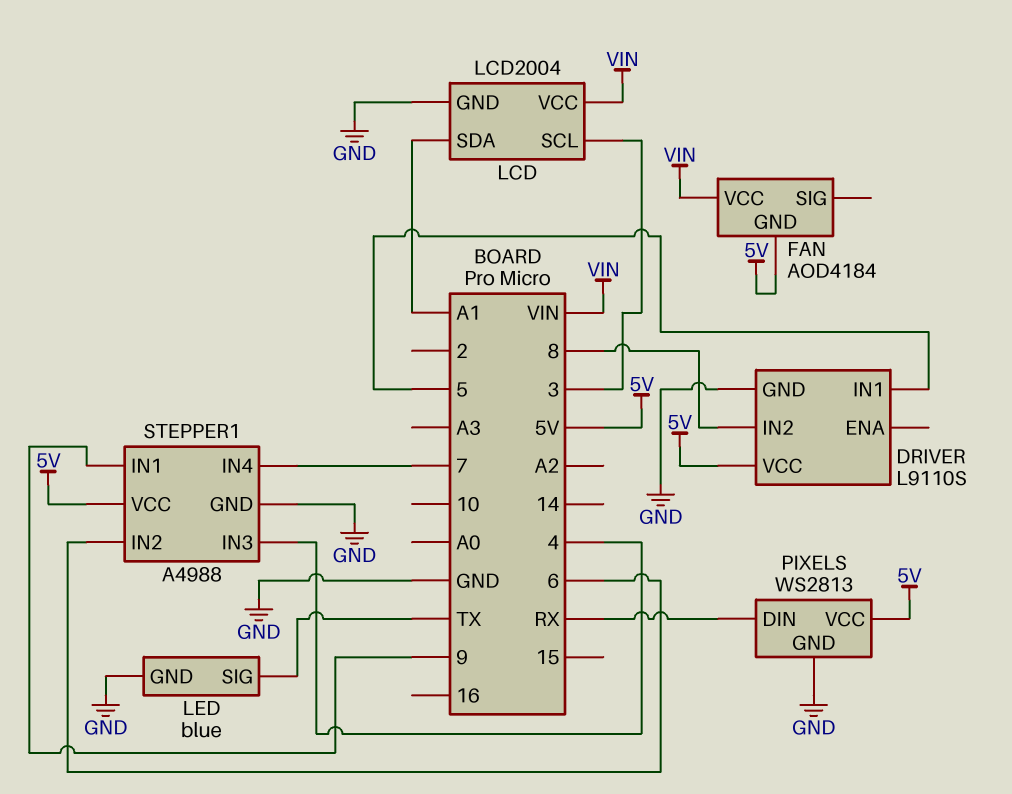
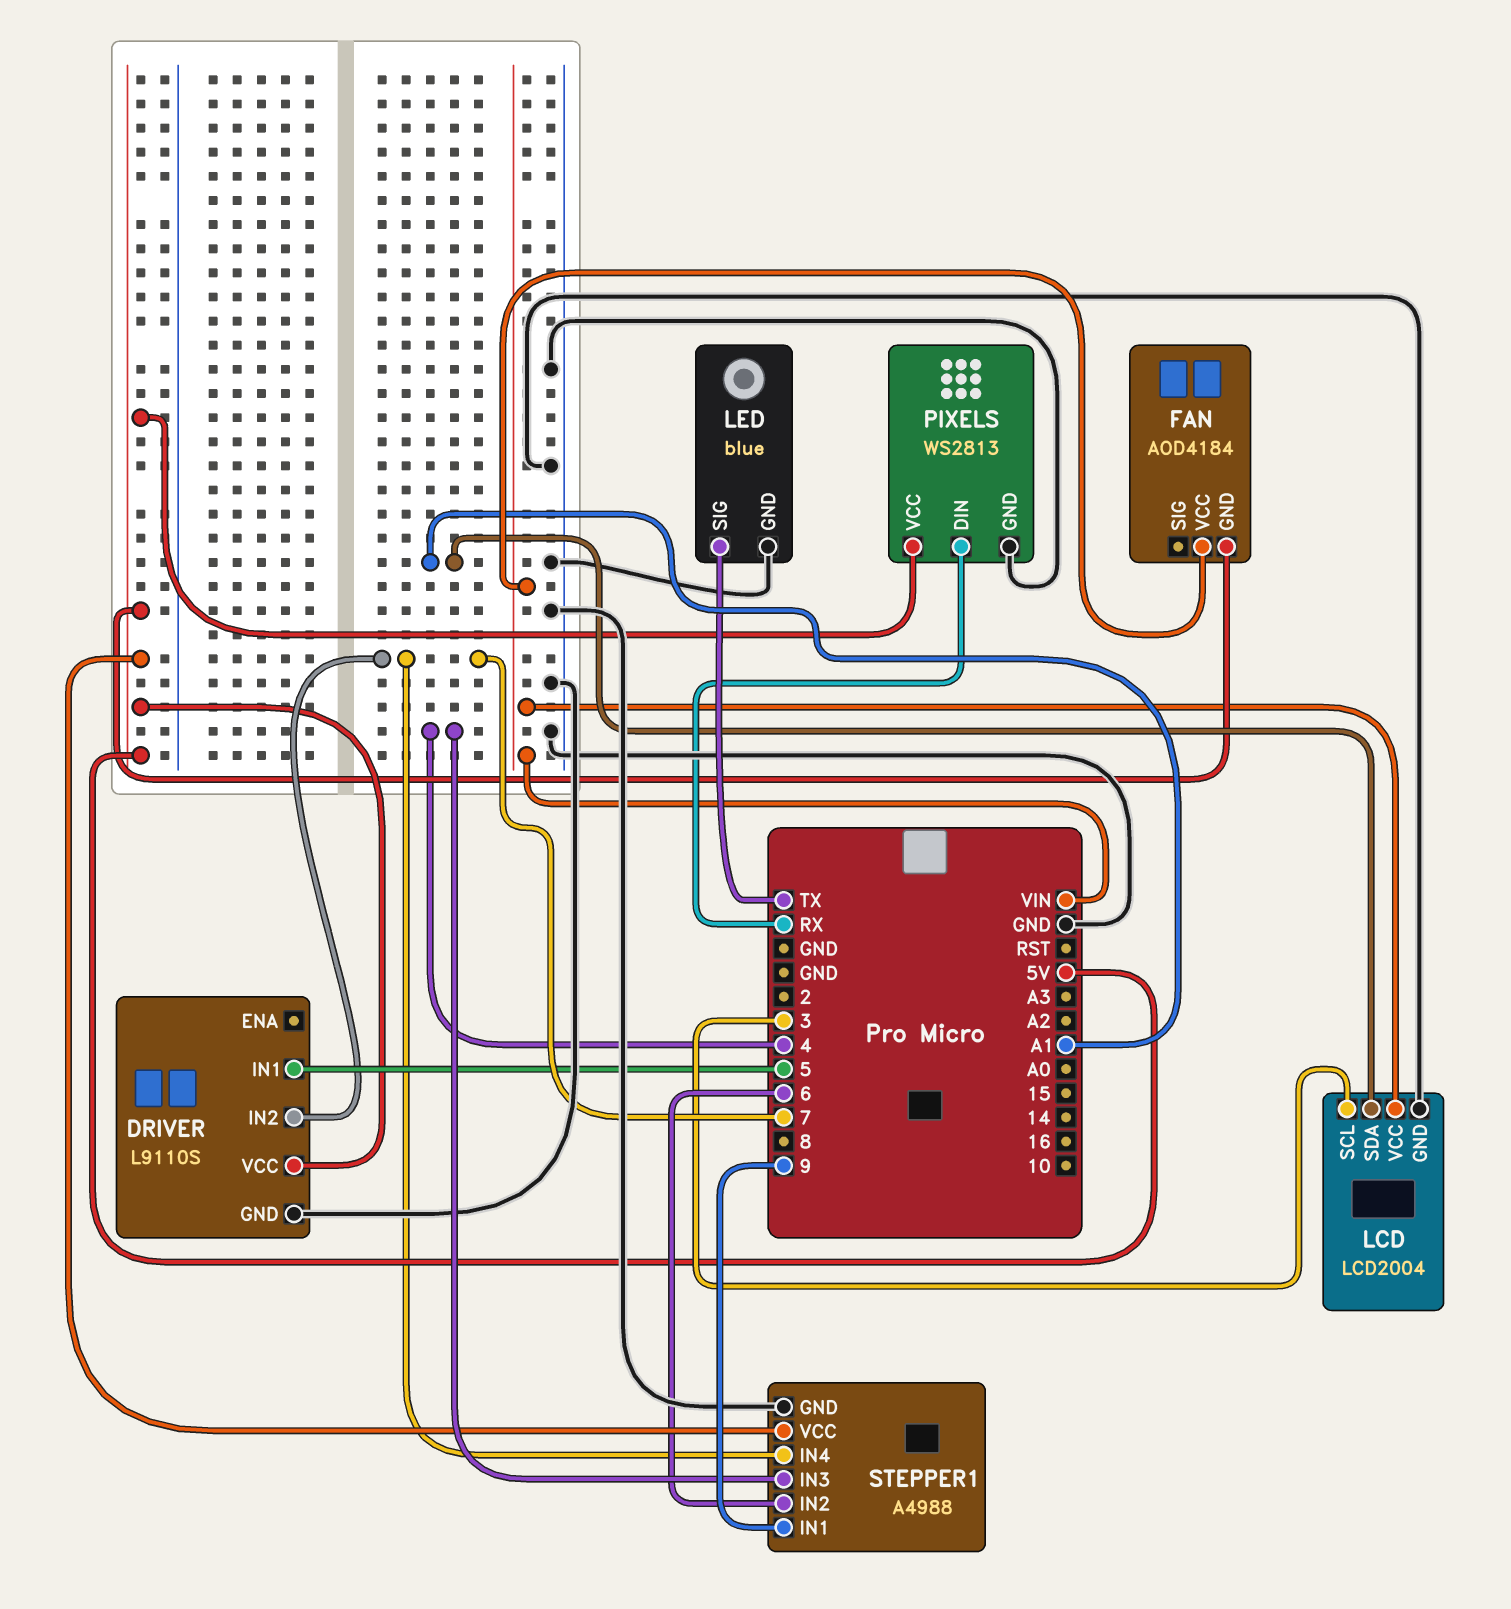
DRIVER pin IN2: 8 -> 7

